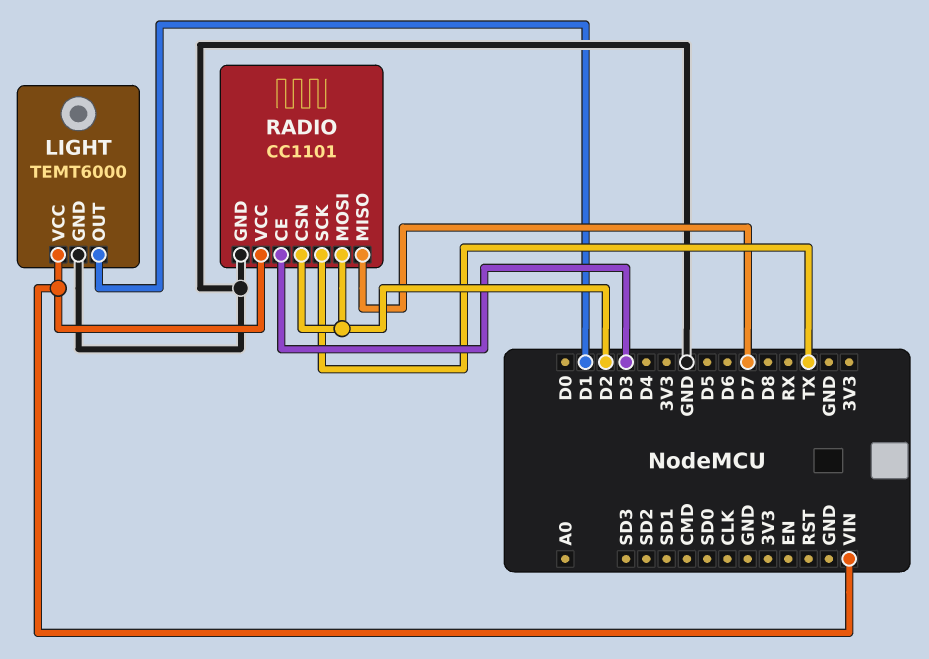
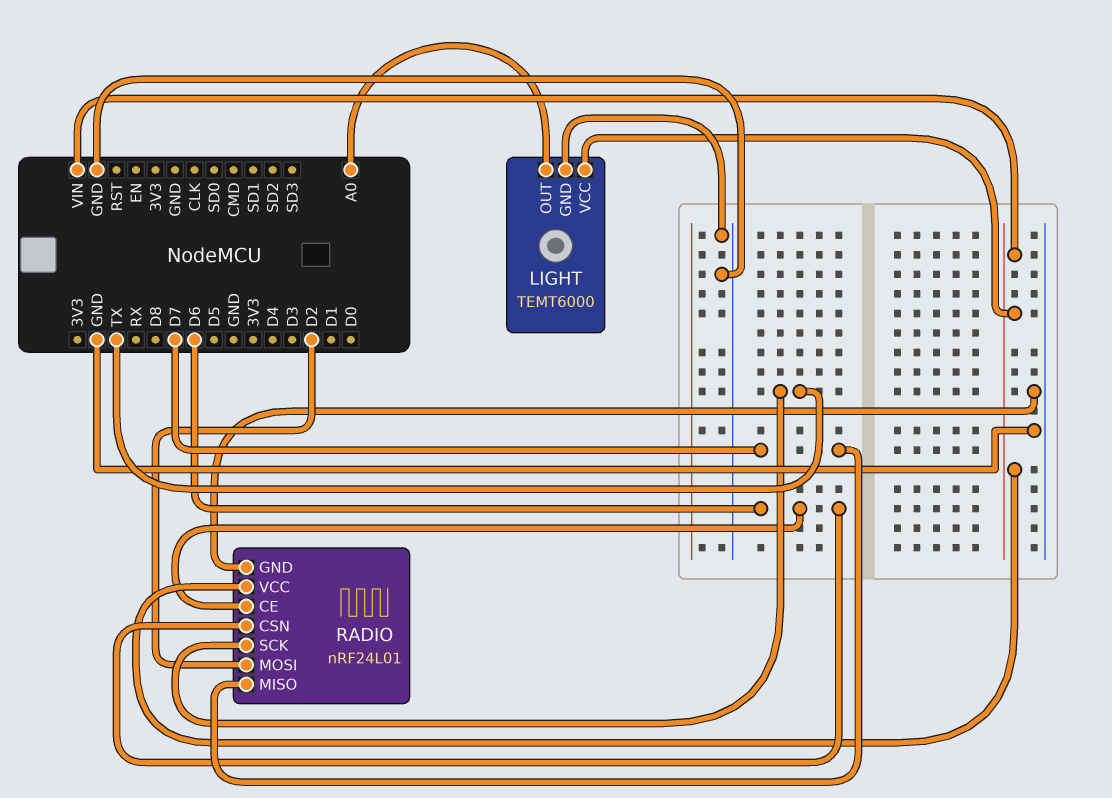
LIGHT pin OUT: D1 -> A0
RADIO: CC1101 -> nRF24L01
RADIO pin CE: D3 -> D6
RADIO pin CSN: D2 -> D6

